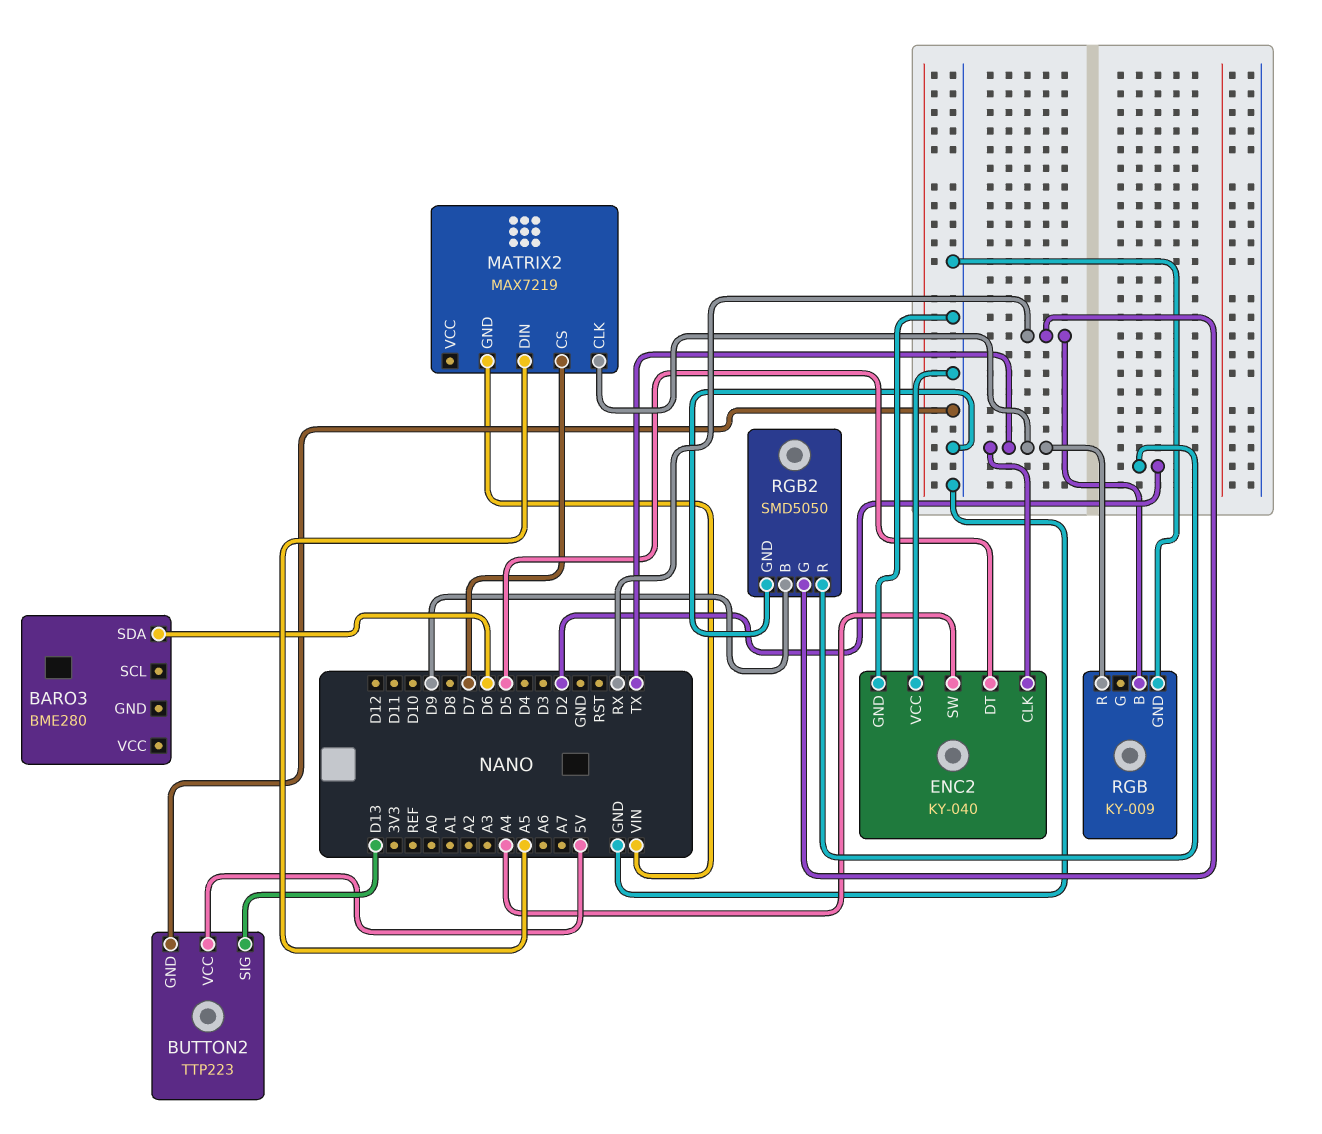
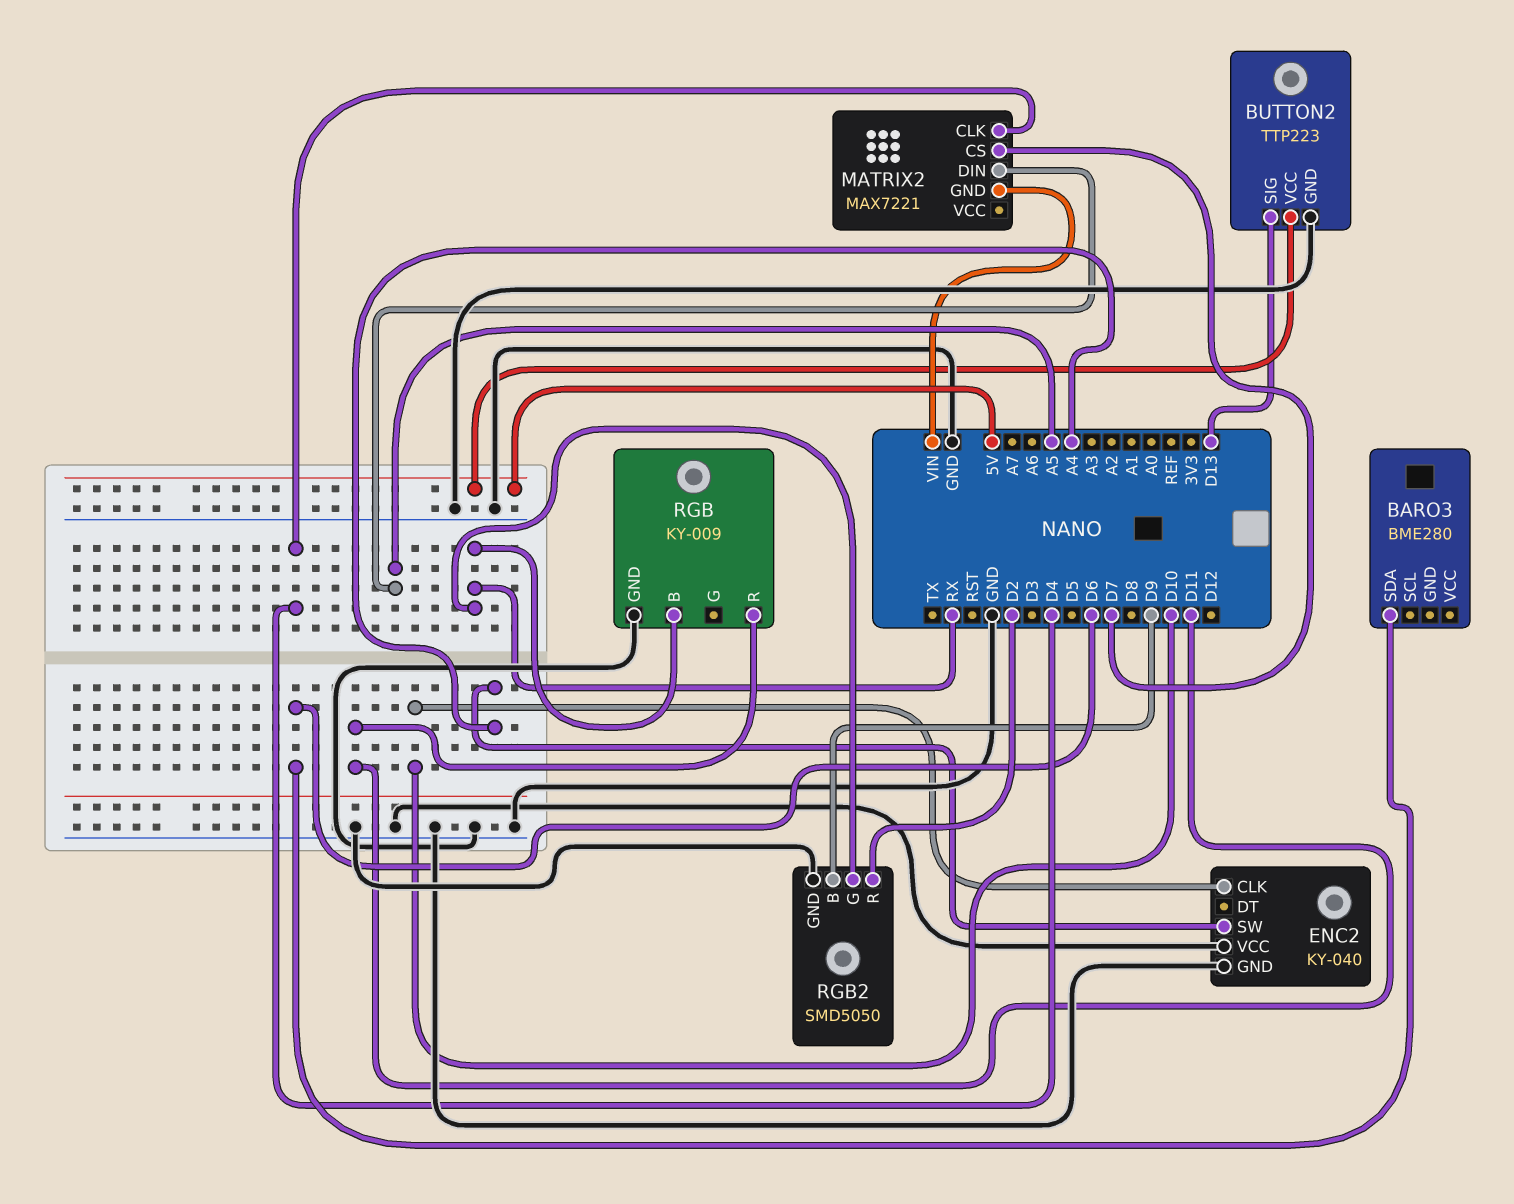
ENC2 pin CLK: TX -> D10
ENC2 pin DT: D5 -> none
MATRIX2: MAX7219 -> MAX7221
MATRIX2 pin CLK: TX -> D4
RGB pin R: TX -> D11

